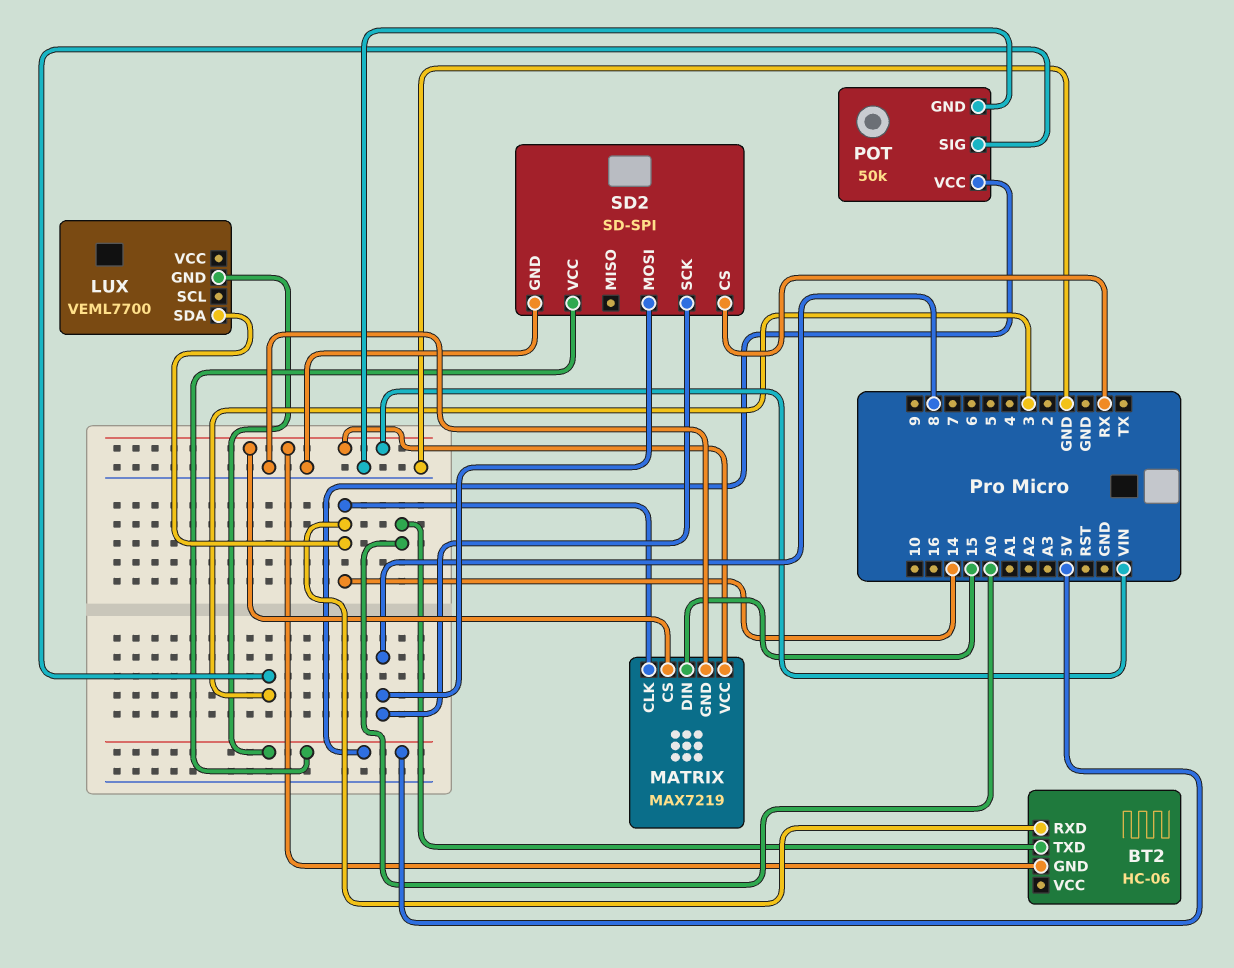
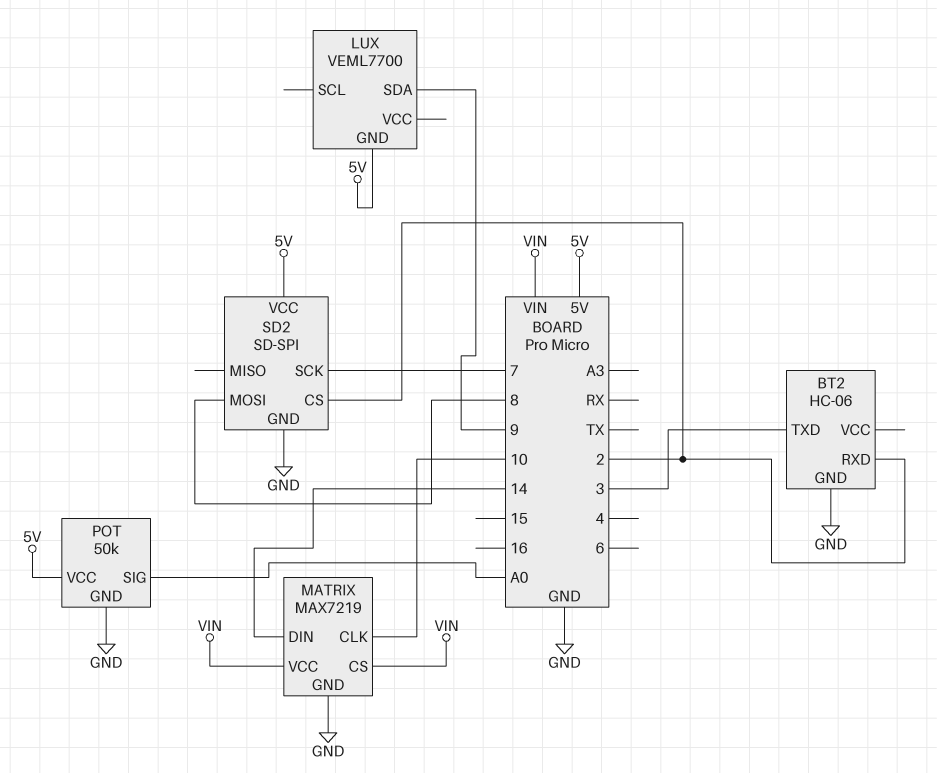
BT2 pin GND: VIN -> GND
BT2 pin RXD: 14 -> 2
BT2 pin TXD: A0 -> 3
LUX pin SDA: 14 -> 9
MATRIX pin CLK: 14 -> 10
MATRIX pin DIN: 15 -> 14
POT pin SIG: 3 -> A0
SD2 pin CS: RX -> 2
SD2 pin SCK: 8 -> 7

